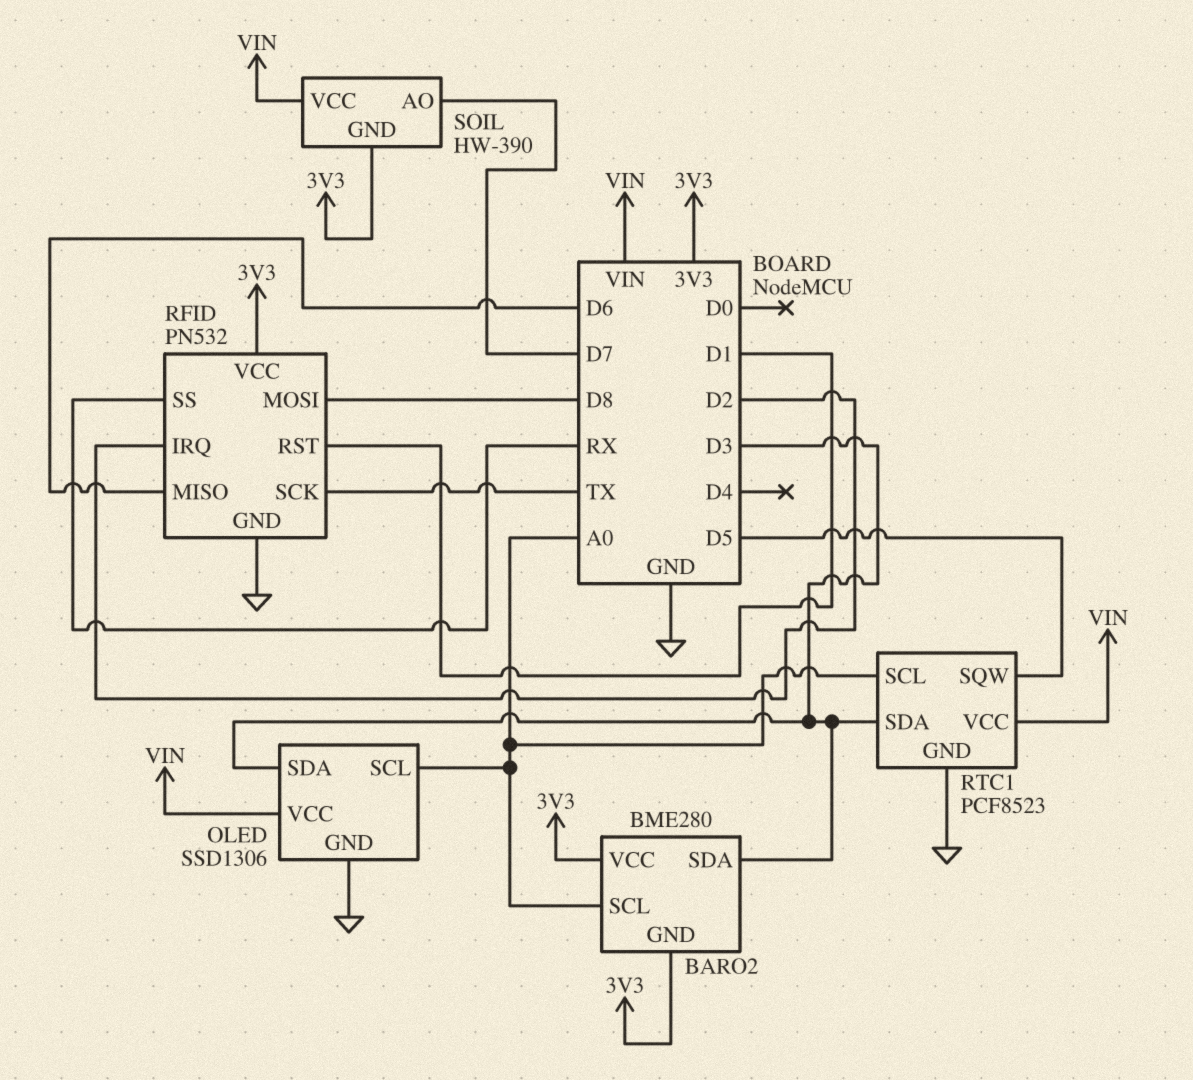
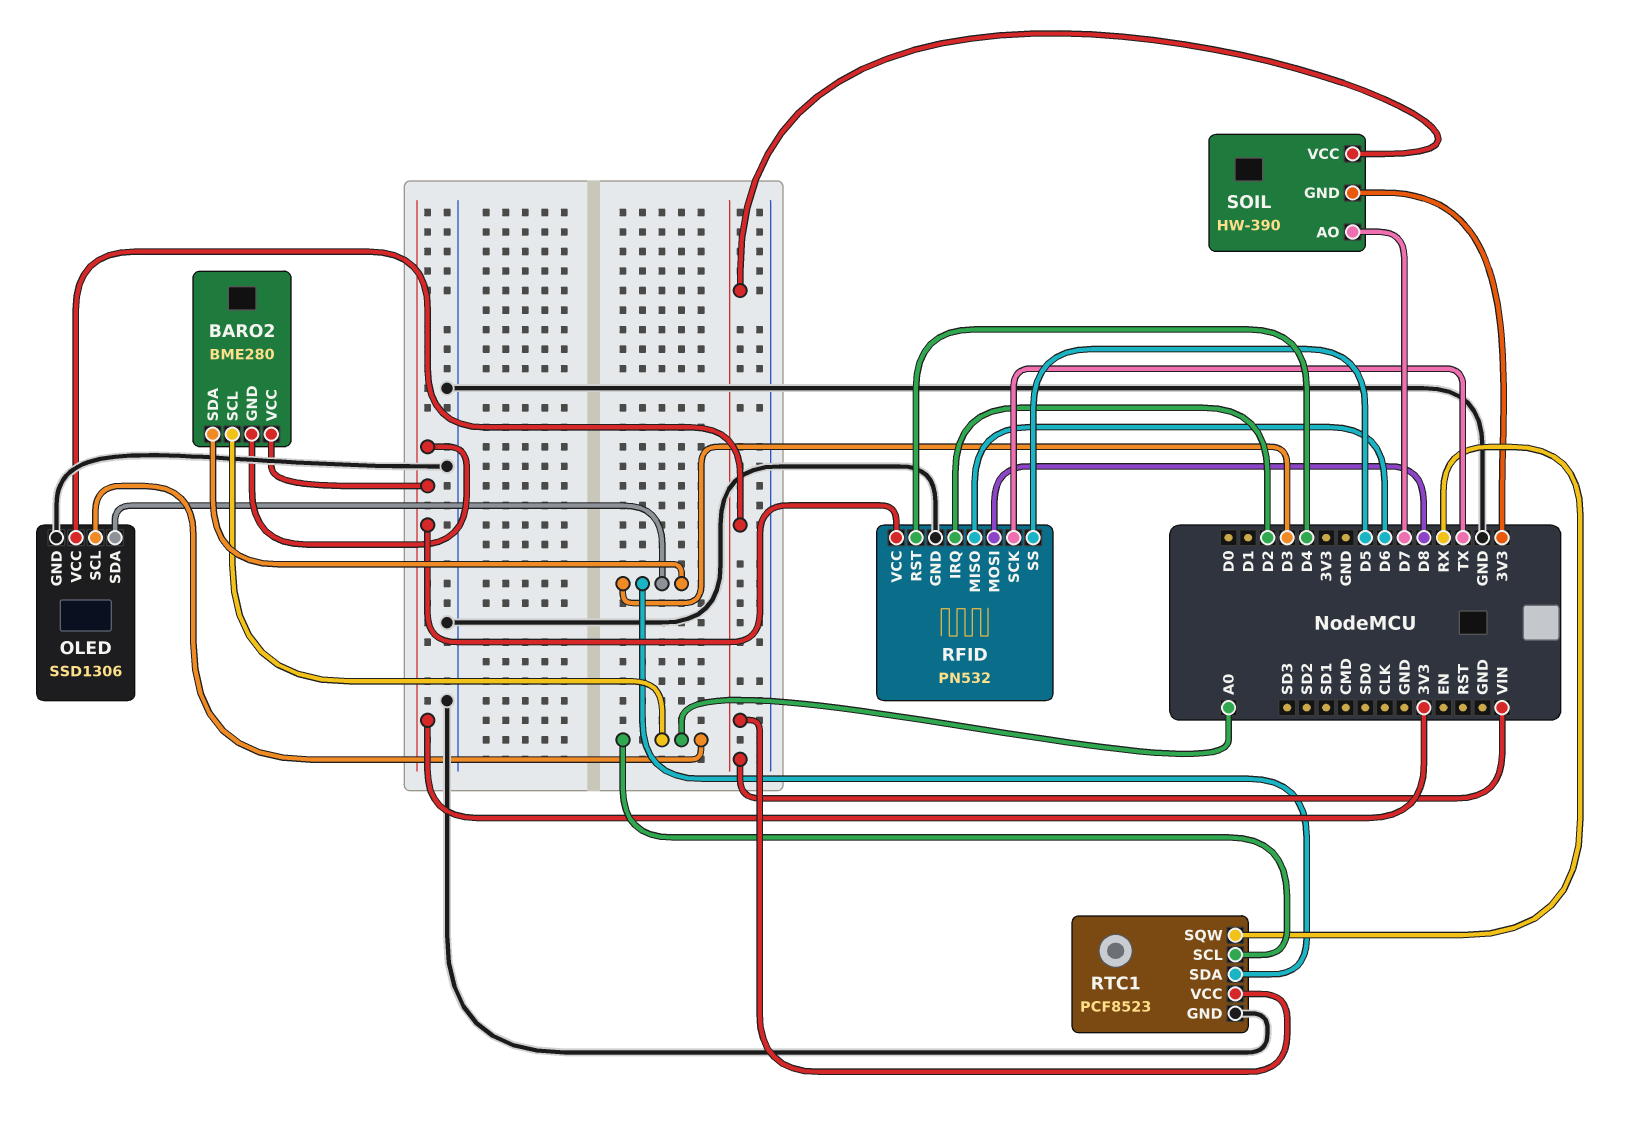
RFID pin RST: D1 -> D4
RFID pin SS: RX -> D5
RTC1 pin SQW: D5 -> RX

